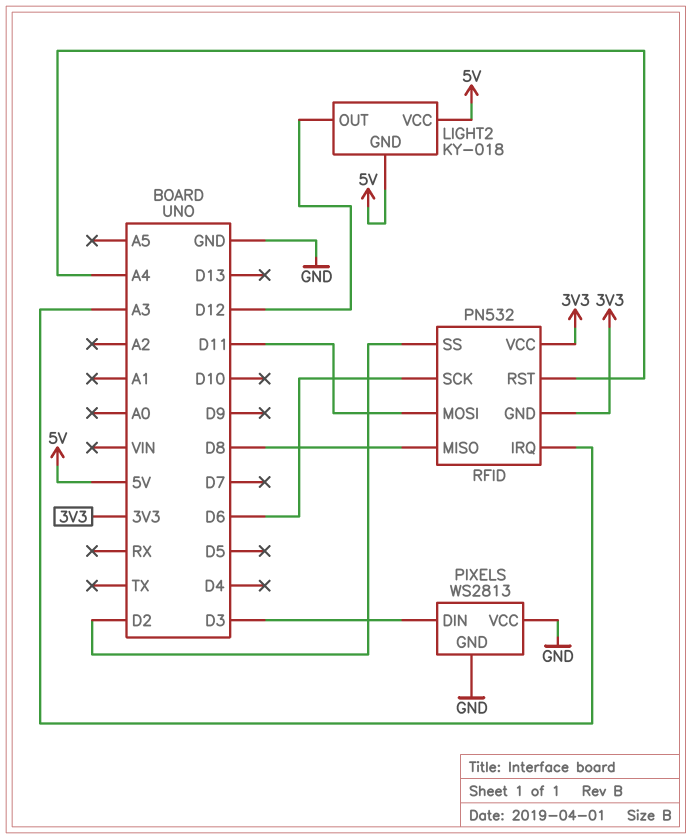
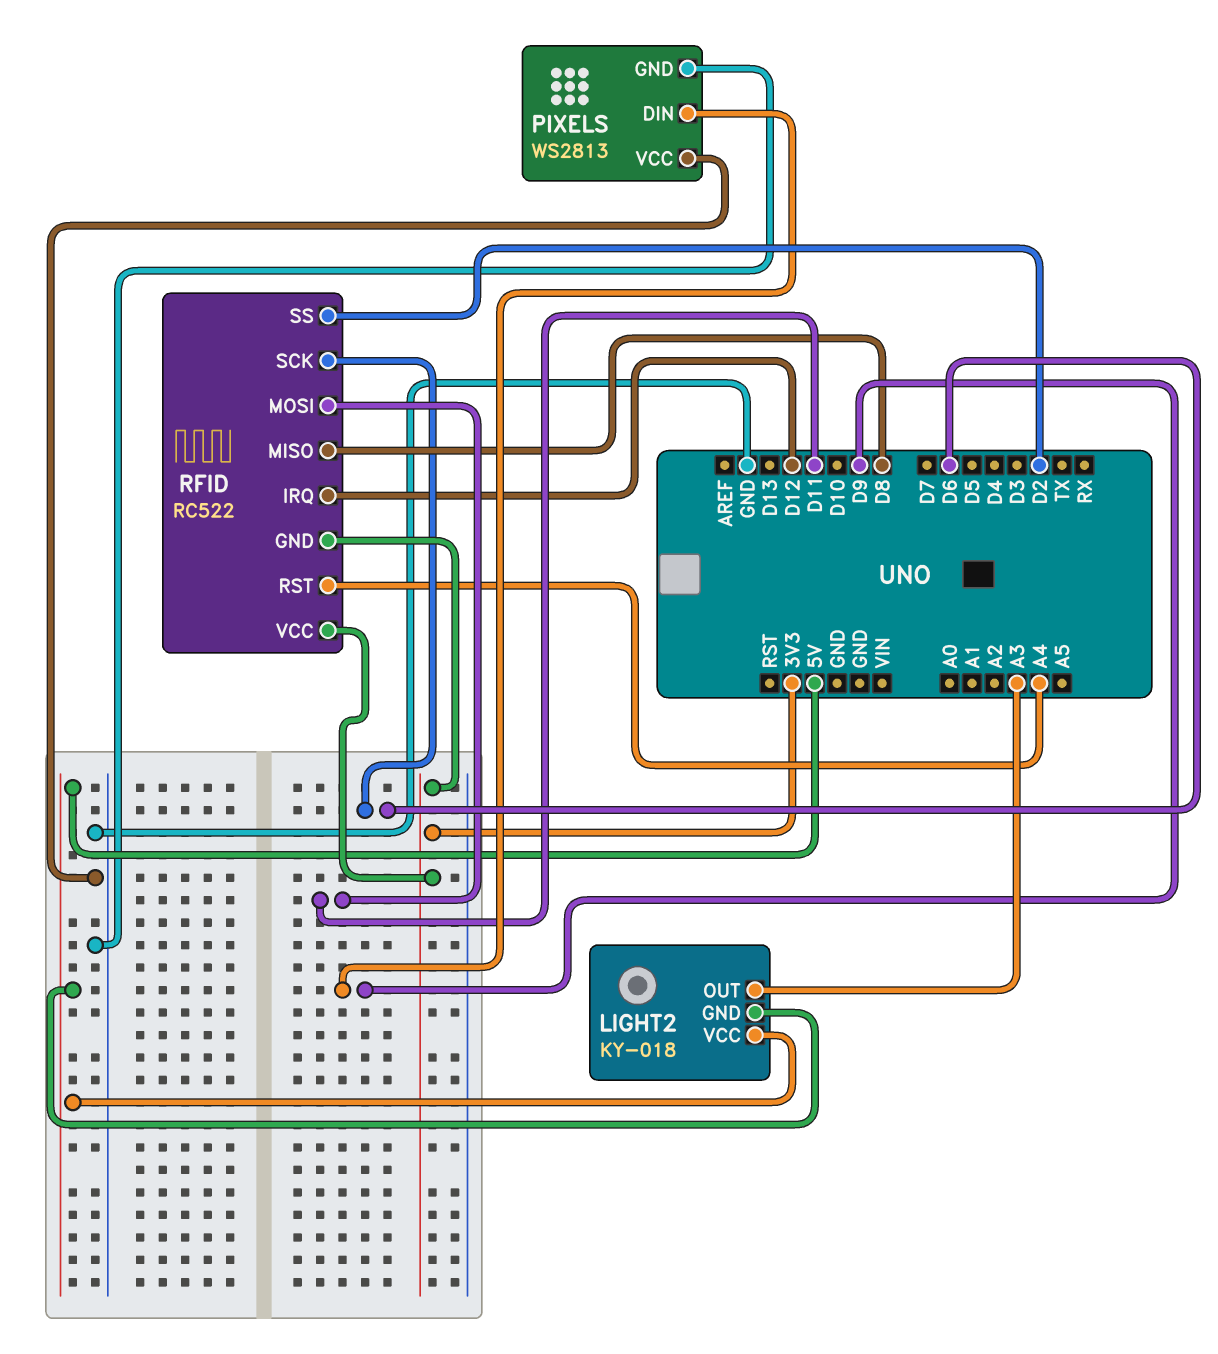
LIGHT2 pin OUT: D12 -> A3
PIXELS pin DIN: D3 -> D9
RFID: PN532 -> RC522
RFID pin IRQ: A3 -> D12

